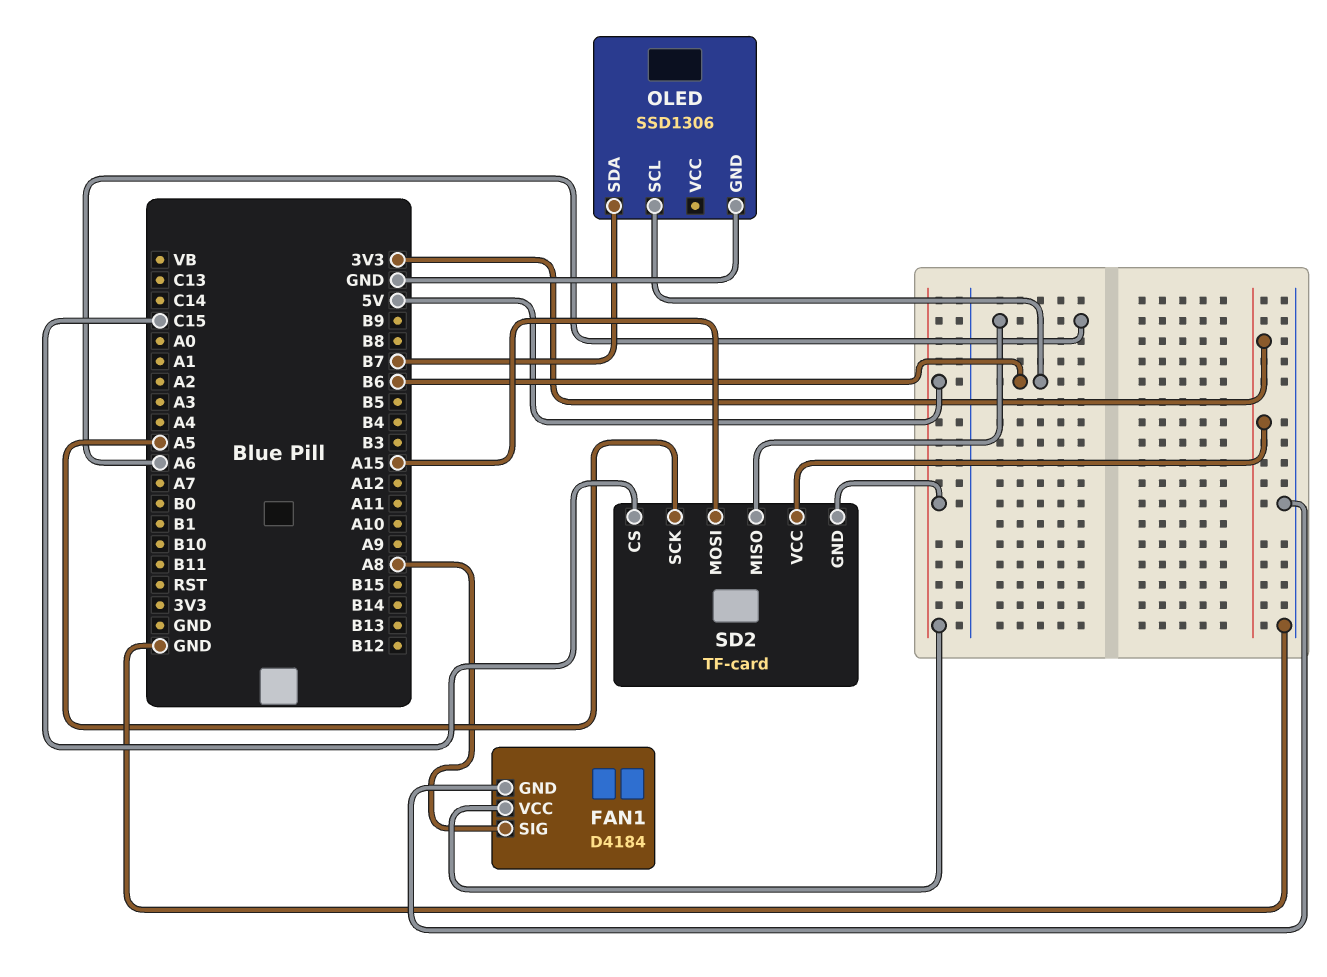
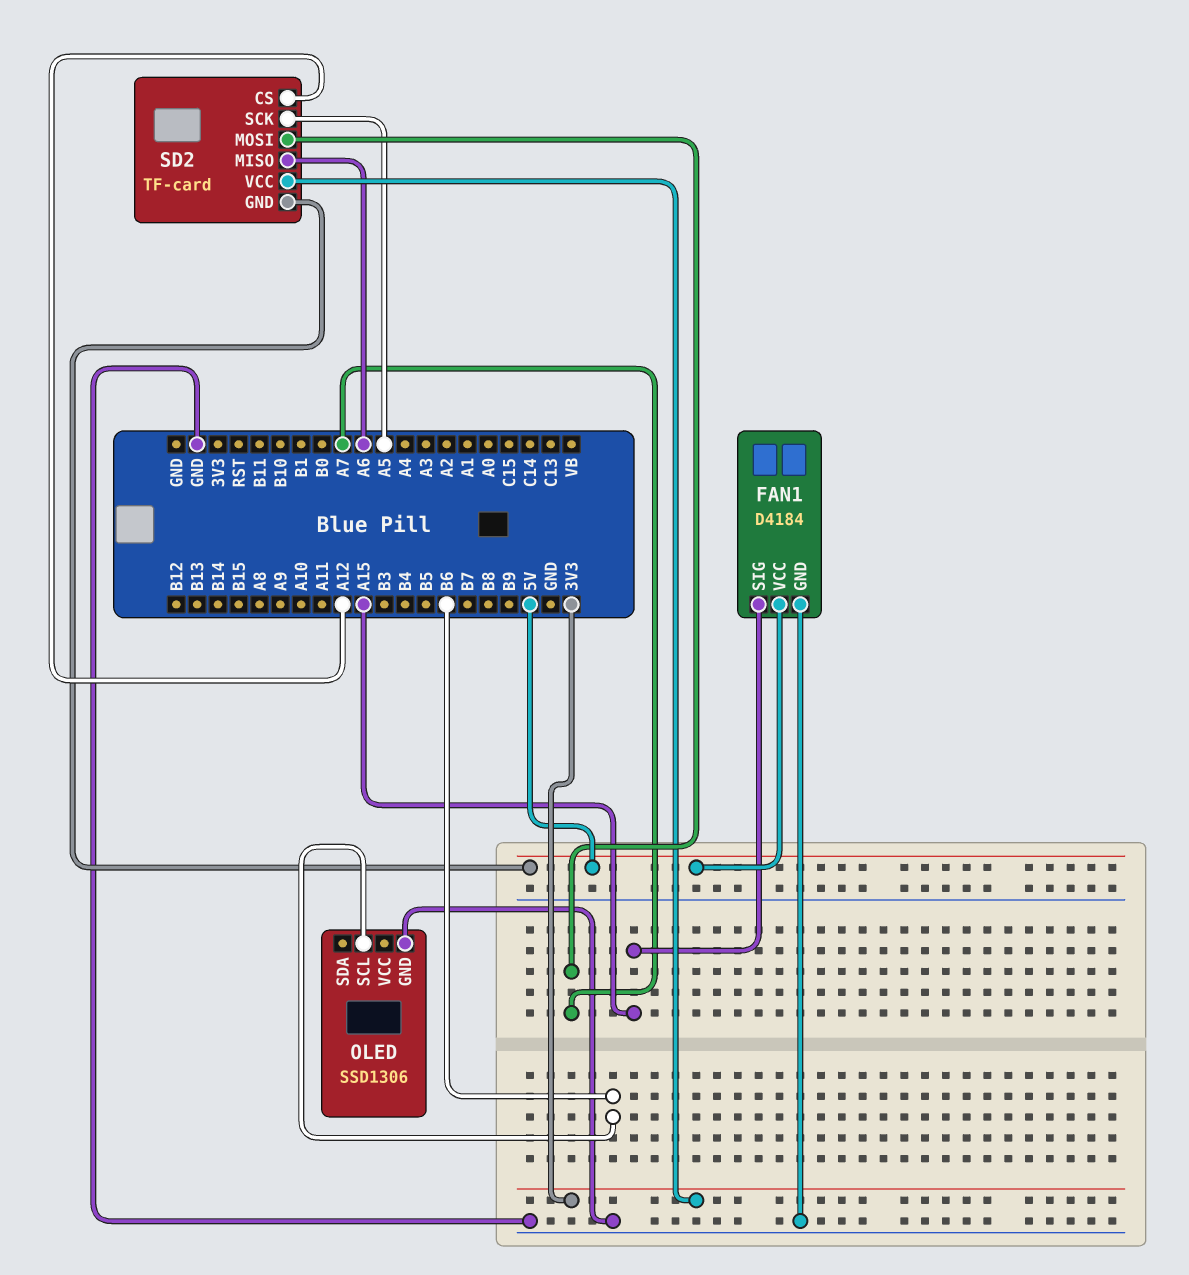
FAN1 pin SIG: A8 -> A15
OLED pin SDA: B7 -> none
SD2 pin CS: C15 -> A12
SD2 pin MOSI: A15 -> A7

